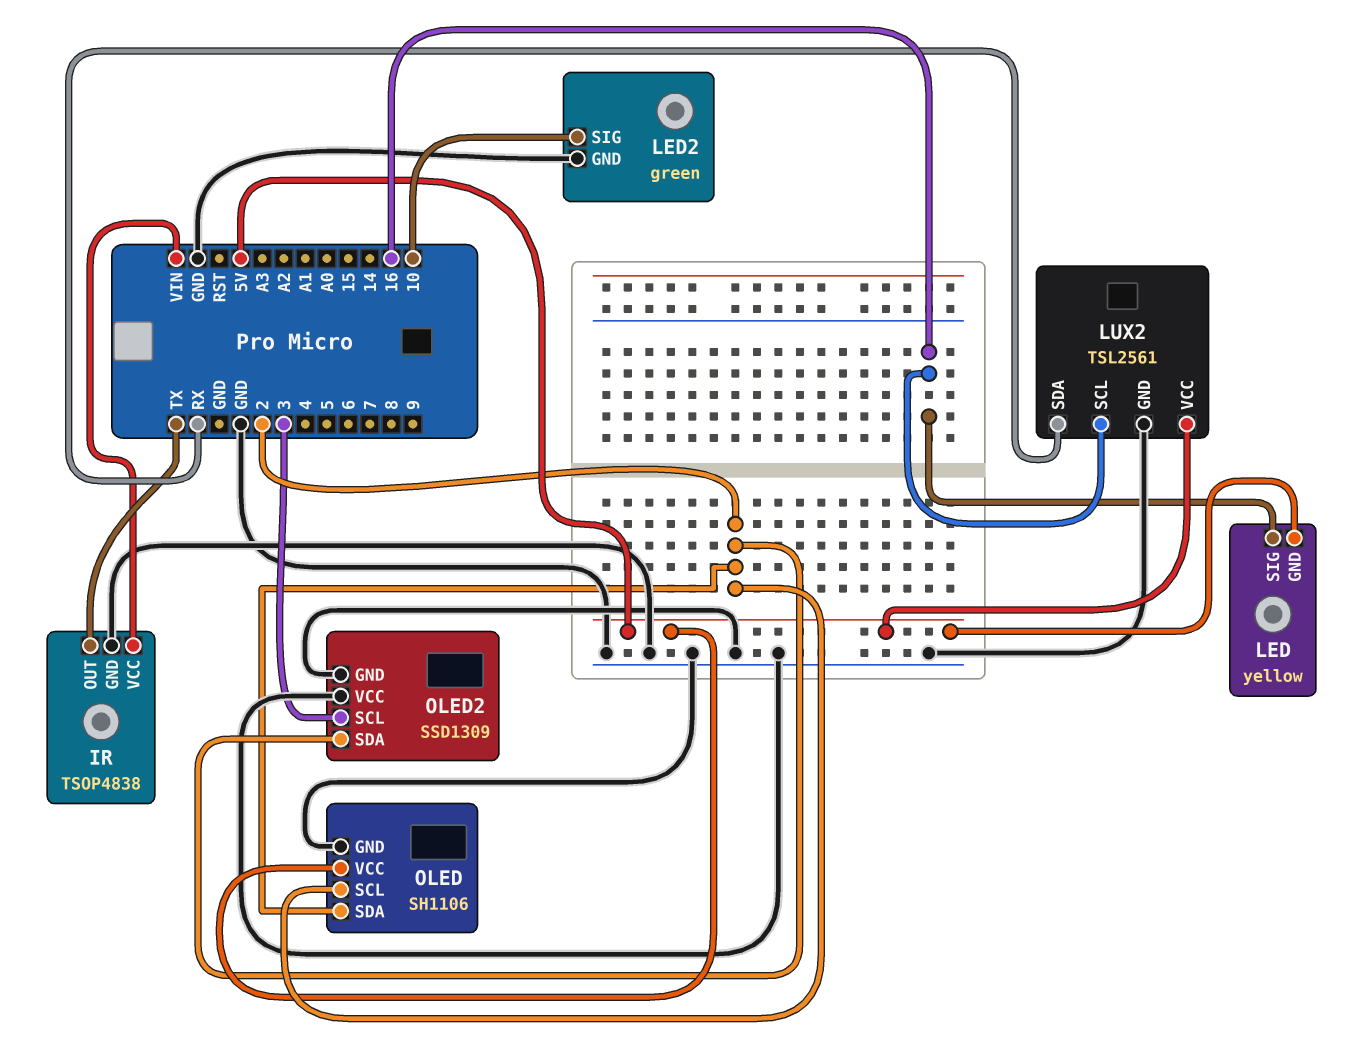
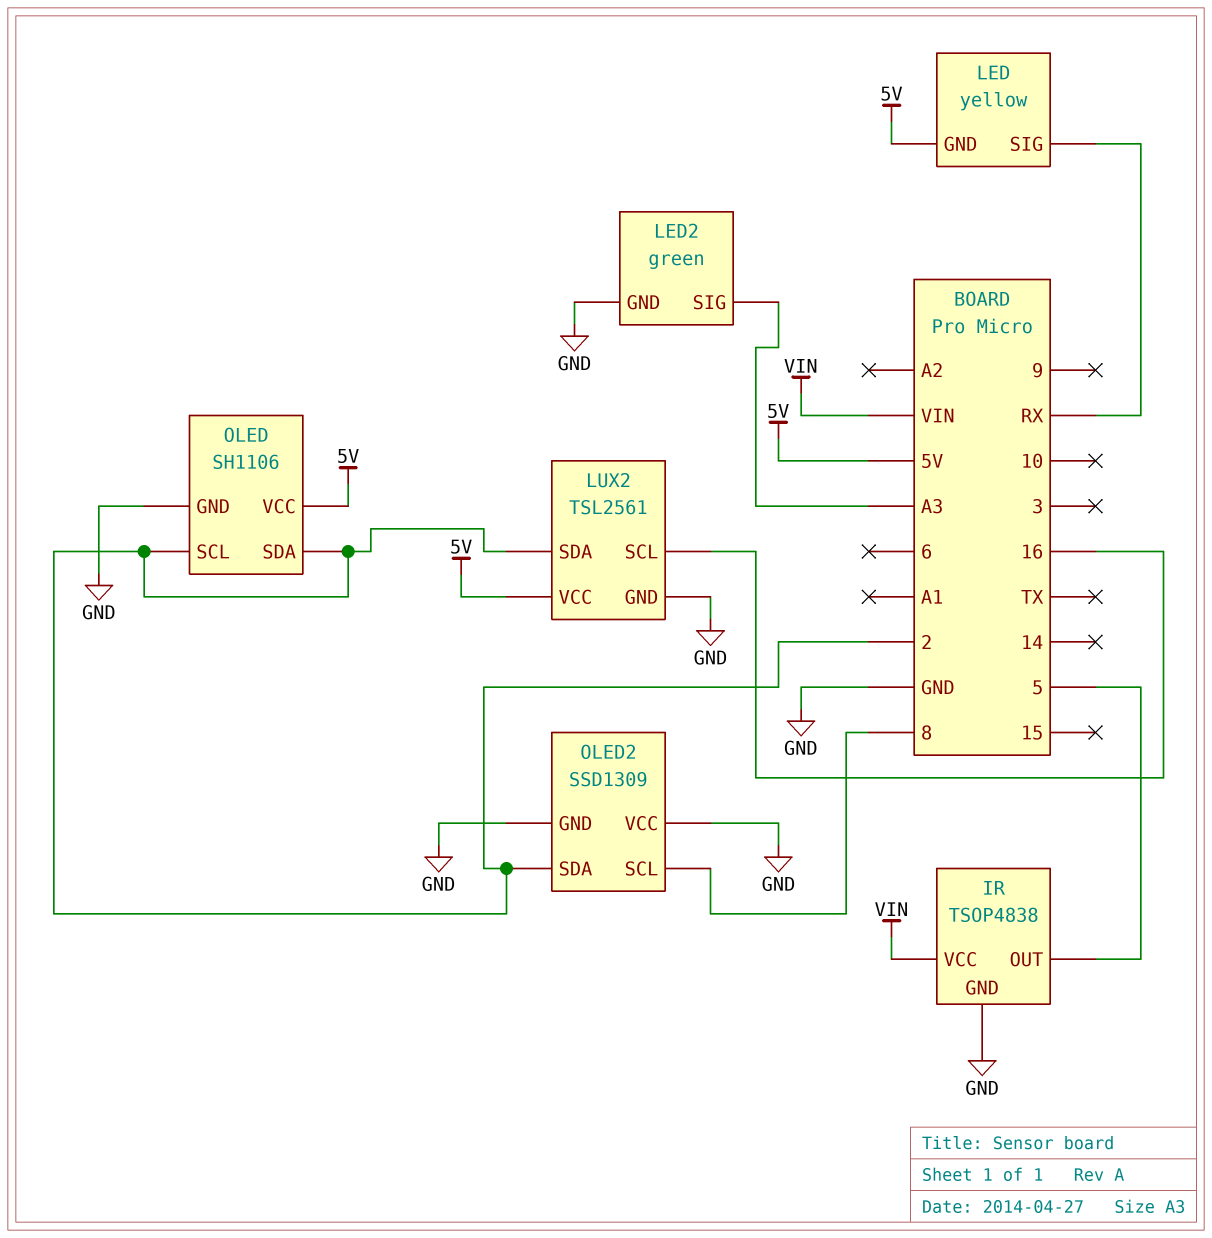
IR pin OUT: TX -> 5
LED pin SIG: 16 -> RX
LED2 pin SIG: 10 -> A3
LUX2 pin SDA: RX -> 2
OLED2 pin SCL: 3 -> 8

